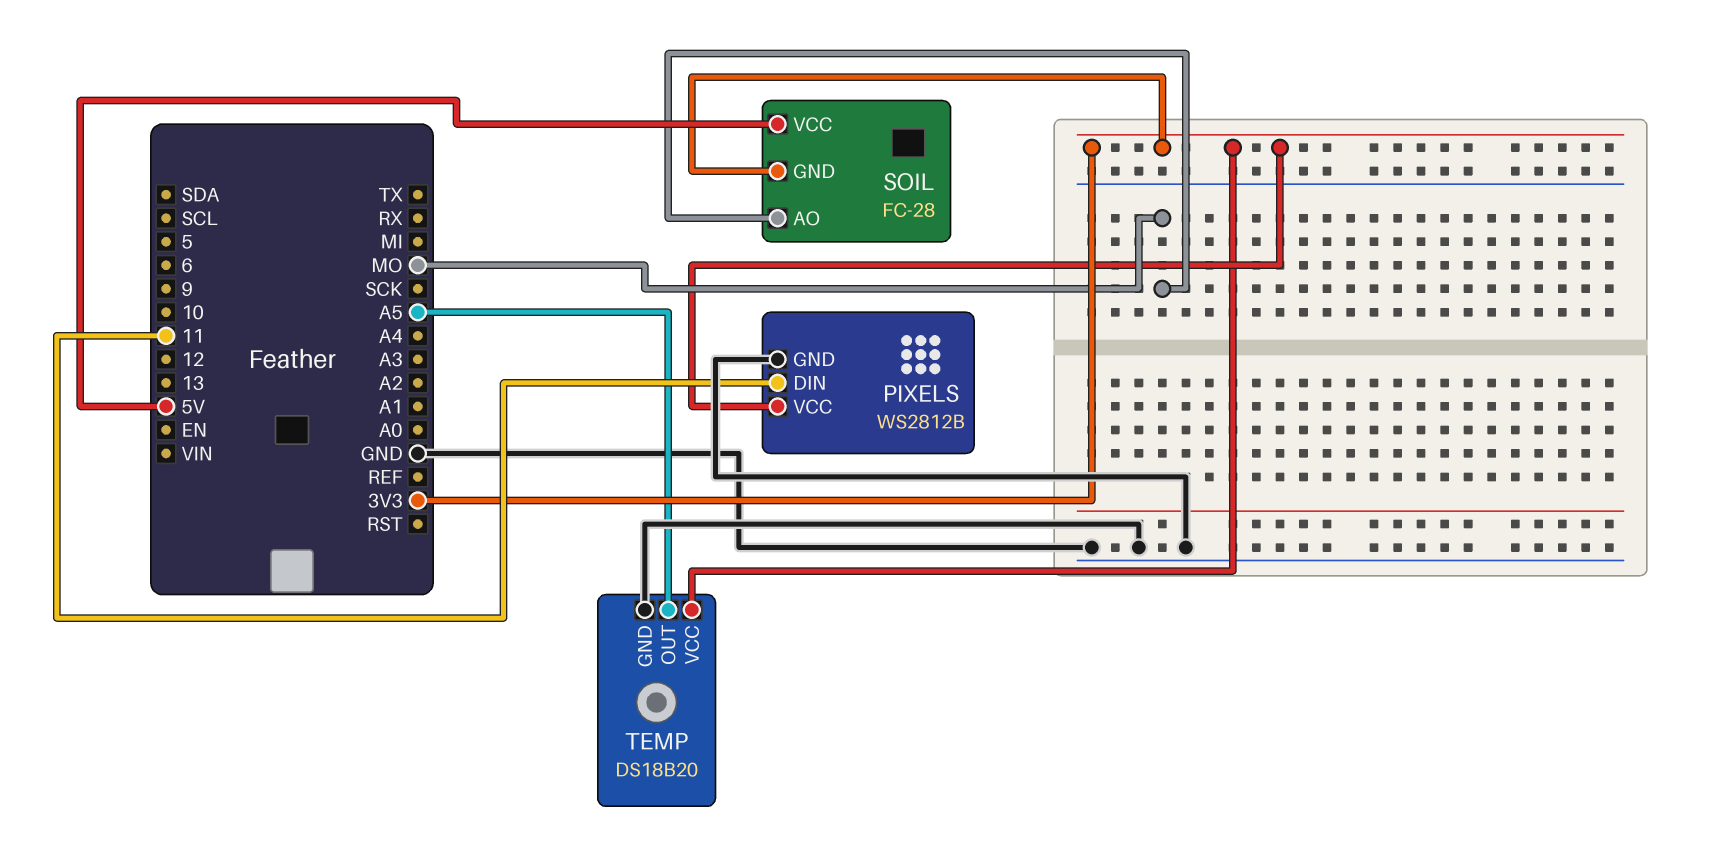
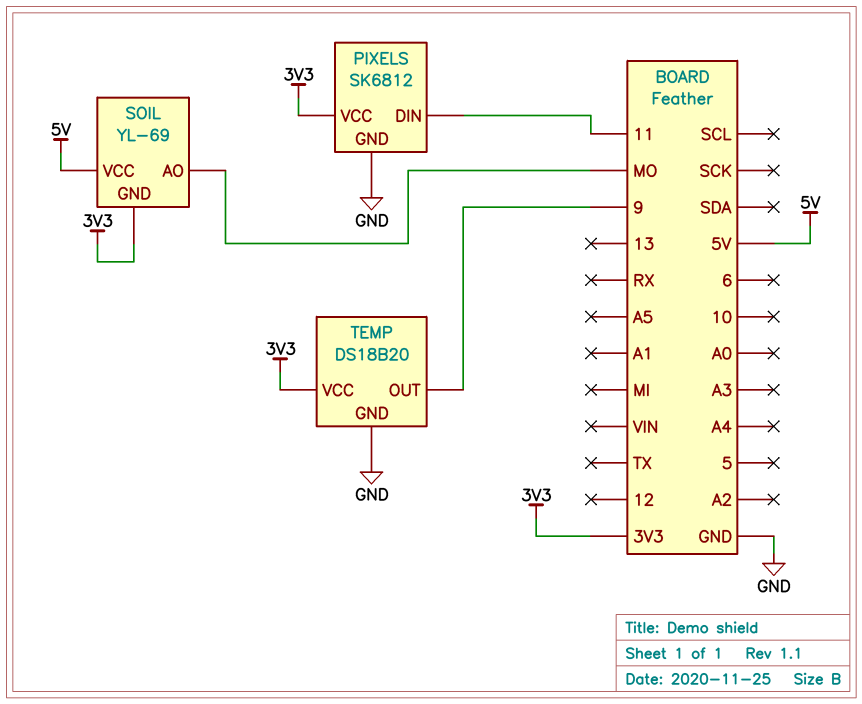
PIXELS: WS2812B -> SK6812
SOIL: FC-28 -> YL-69
TEMP pin OUT: A5 -> 9

